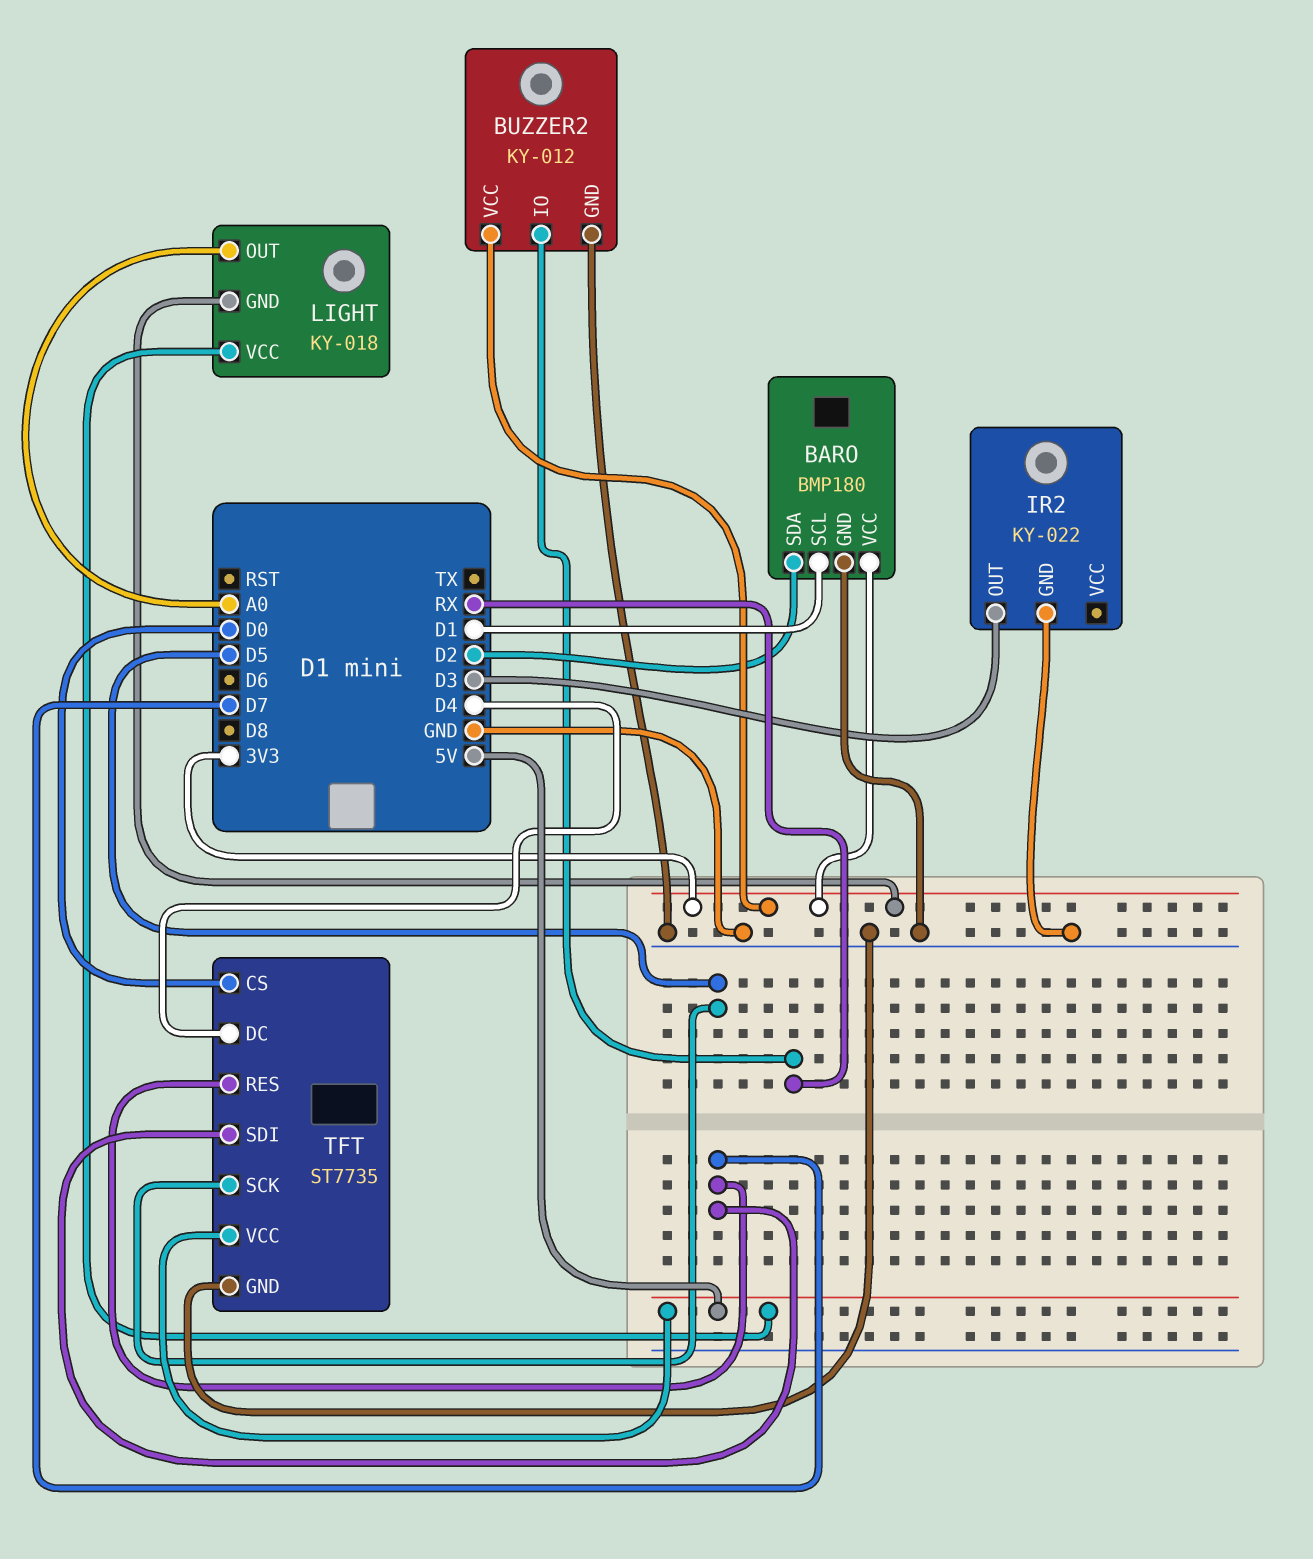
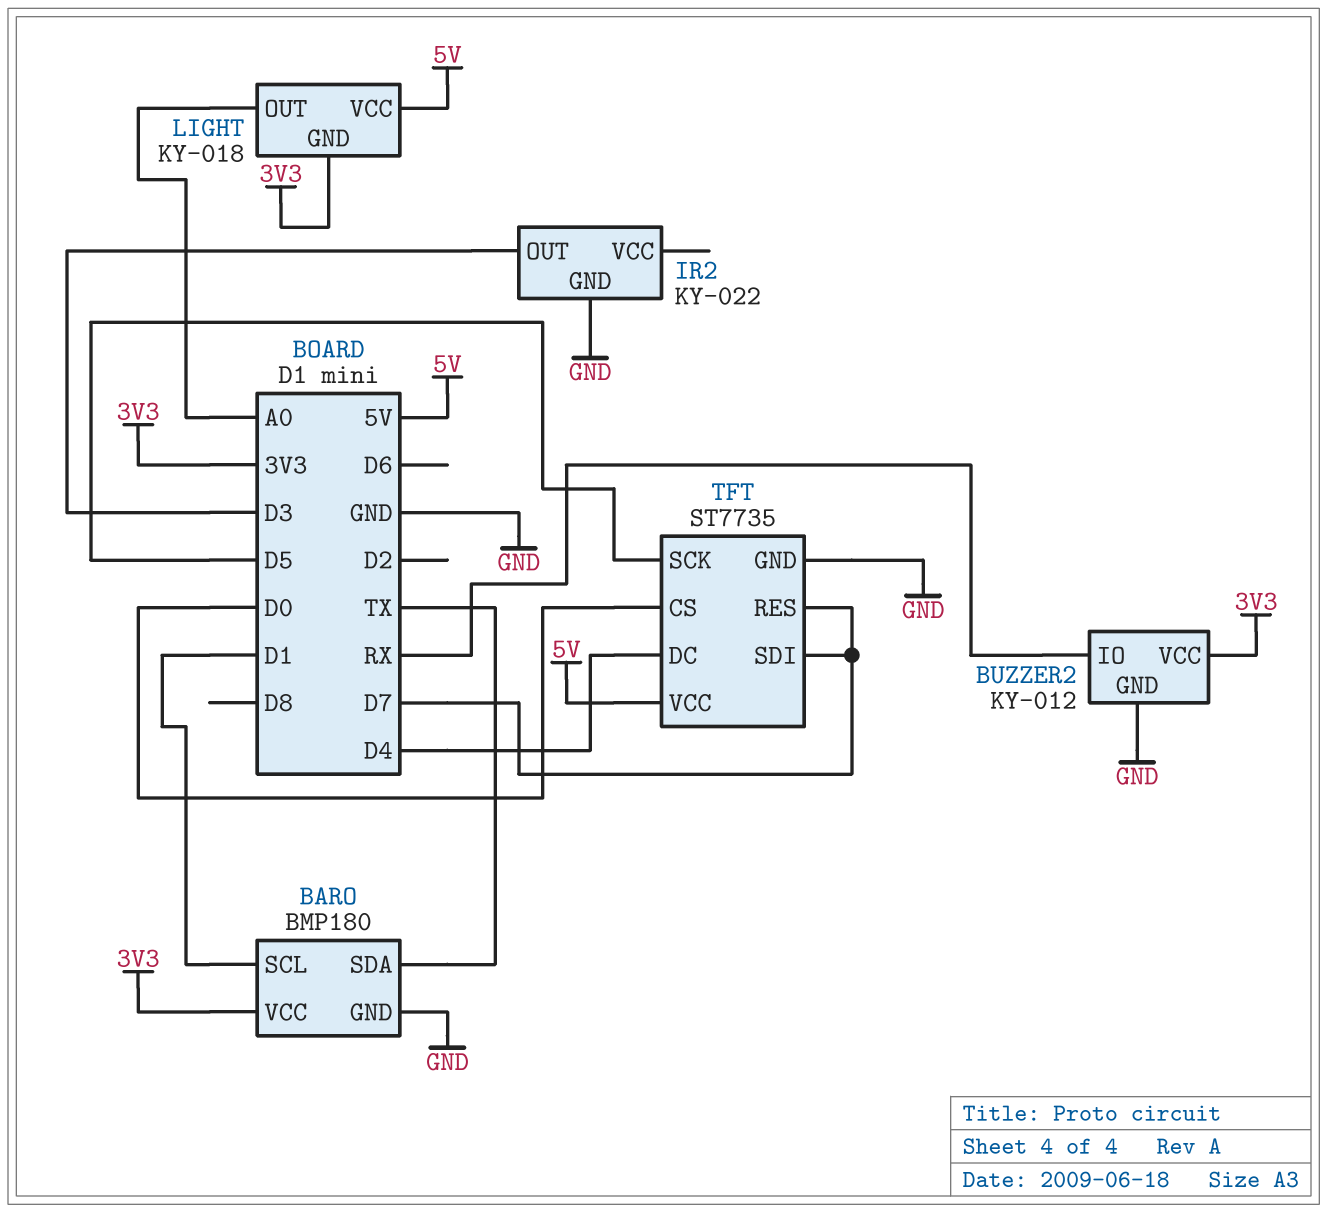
BARO pin SDA: D2 -> TX

